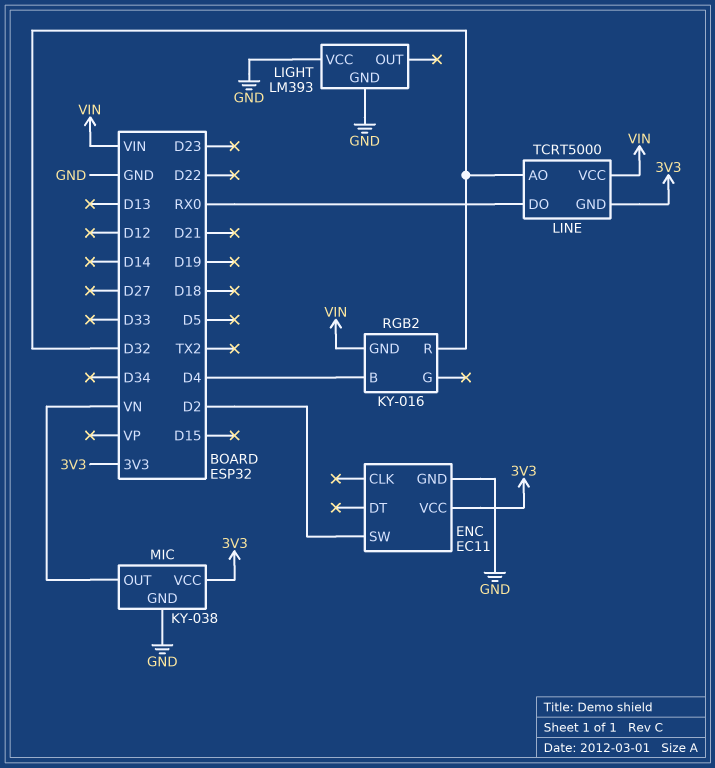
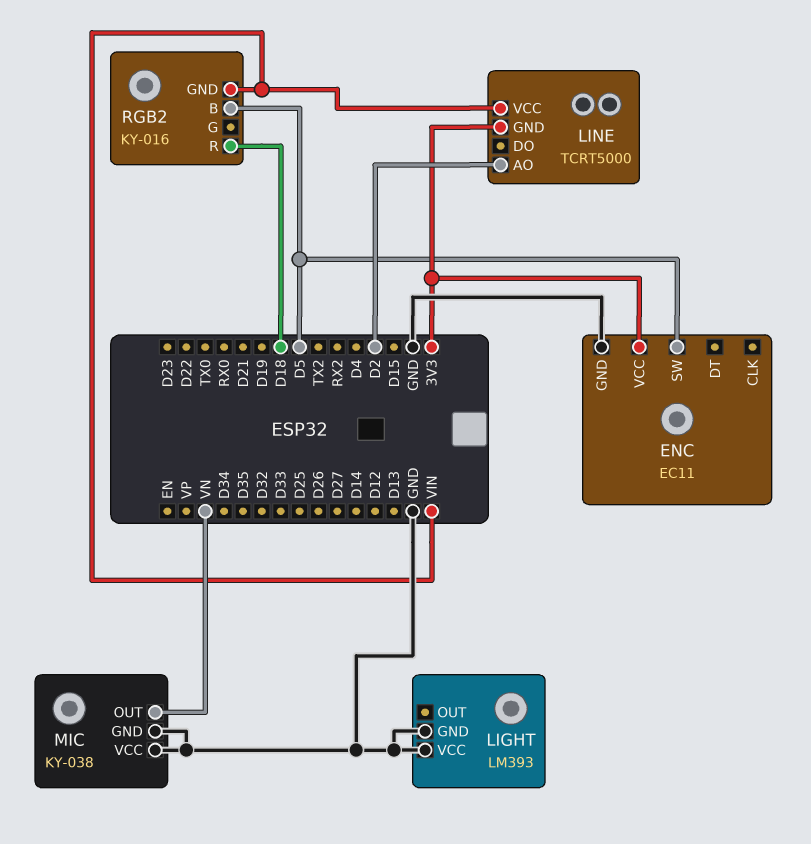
ENC pin SW: D2 -> D5
LINE pin AO: D32 -> D2
LINE pin DO: RX0 -> none
MIC pin VCC: 3V3 -> GND
RGB2 pin B: D4 -> D5
RGB2 pin R: D32 -> D18

